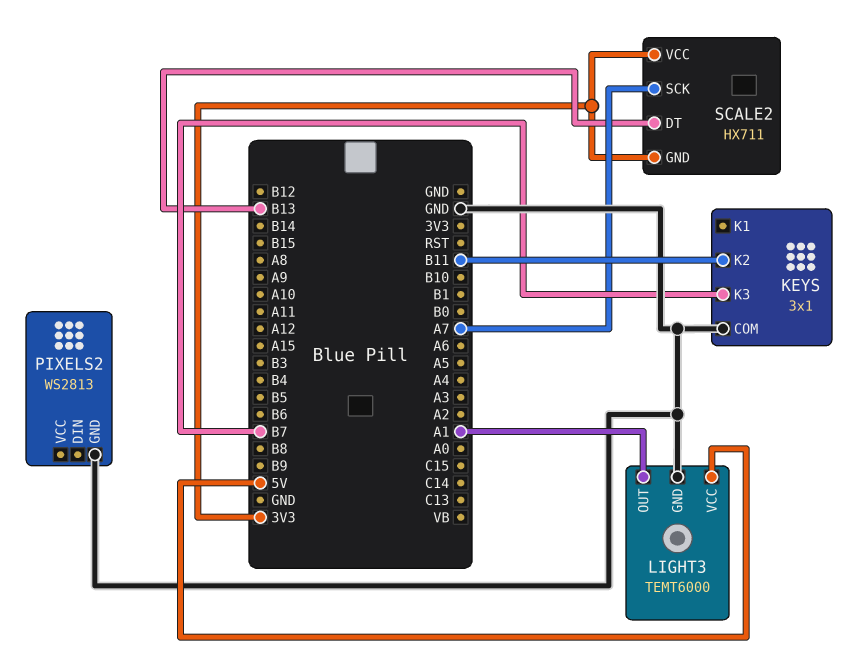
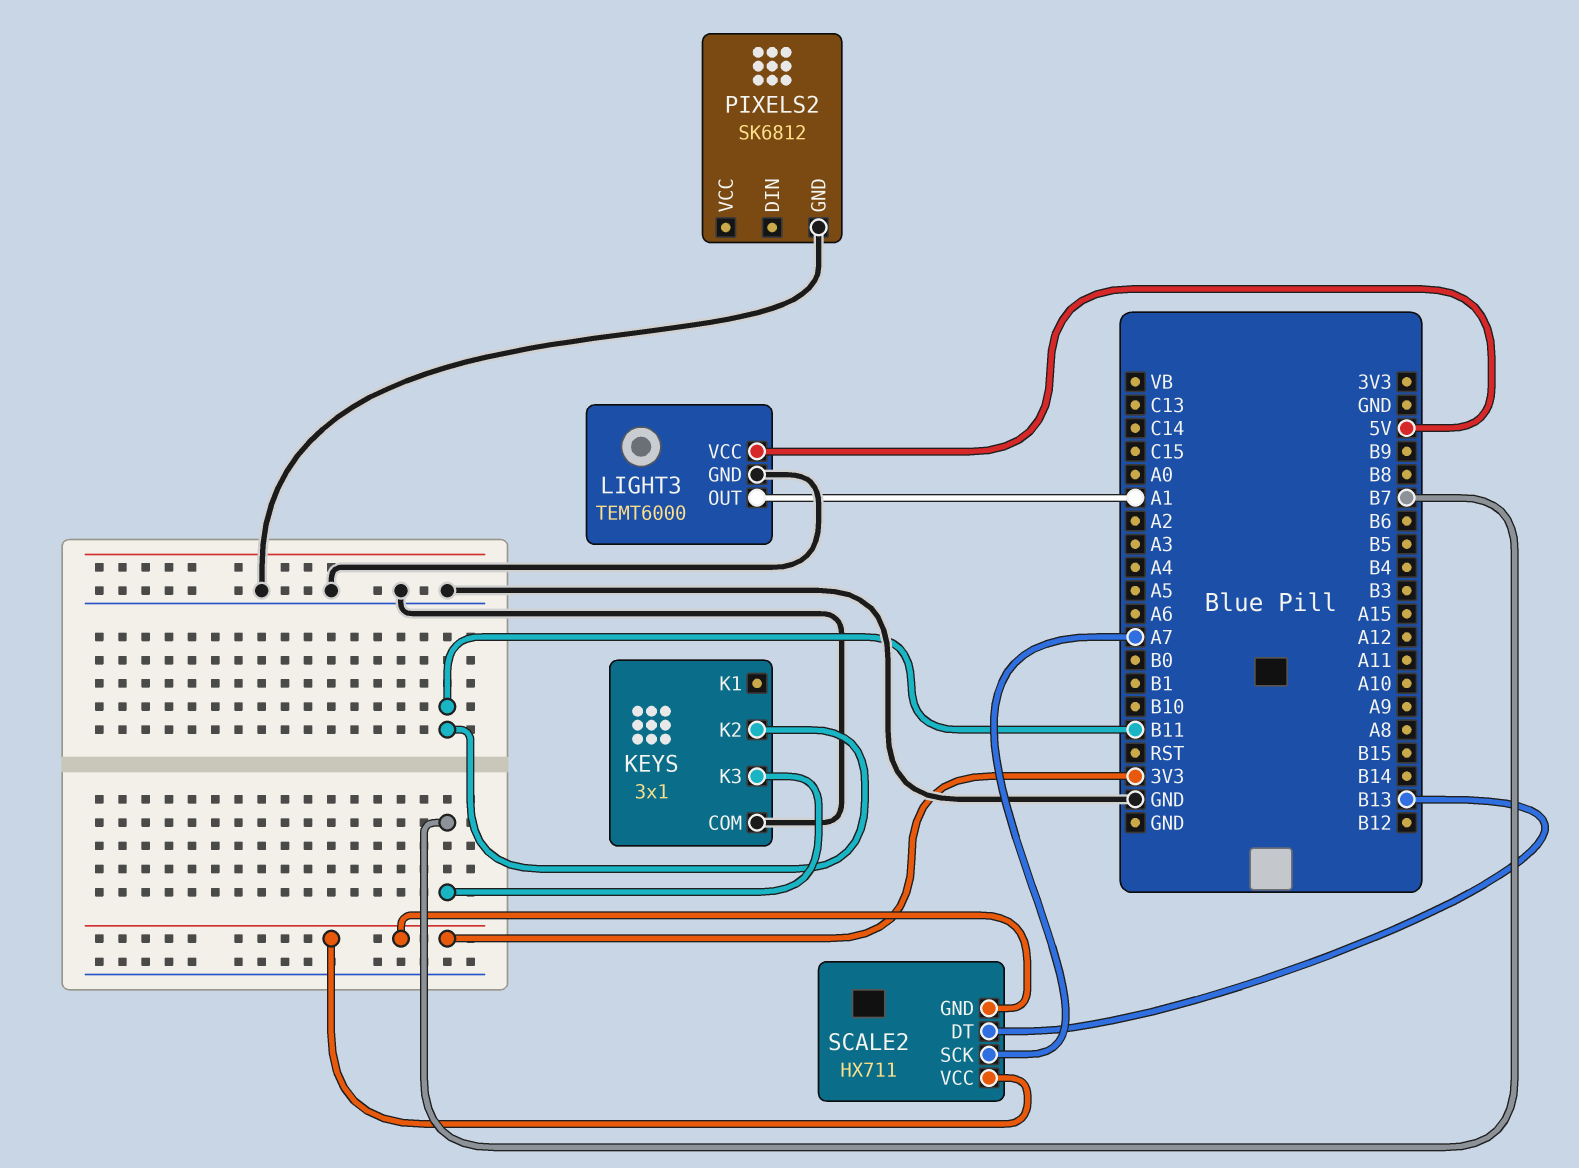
PIXELS2: WS2813 -> SK6812

